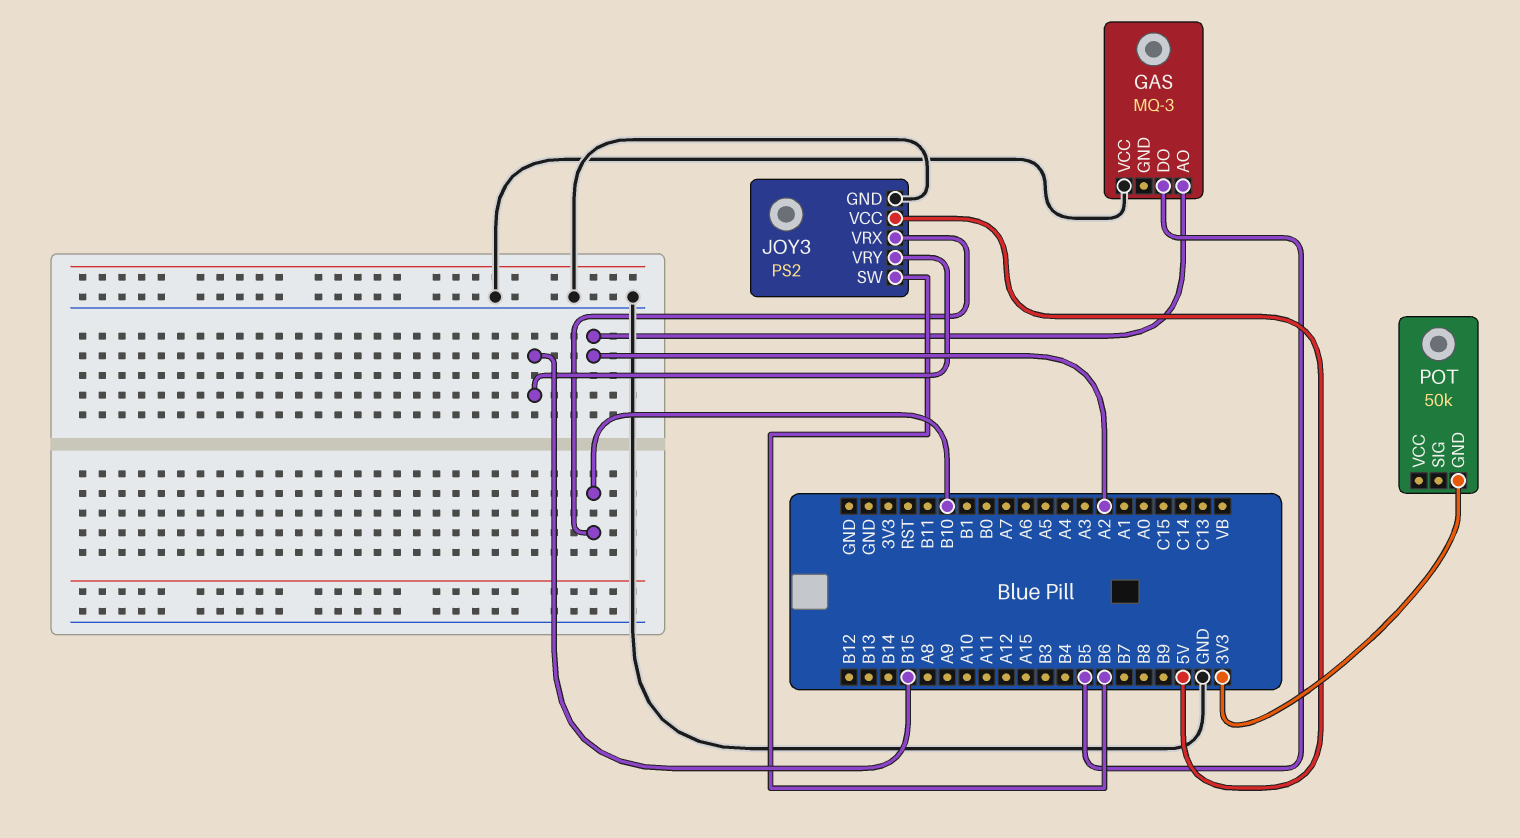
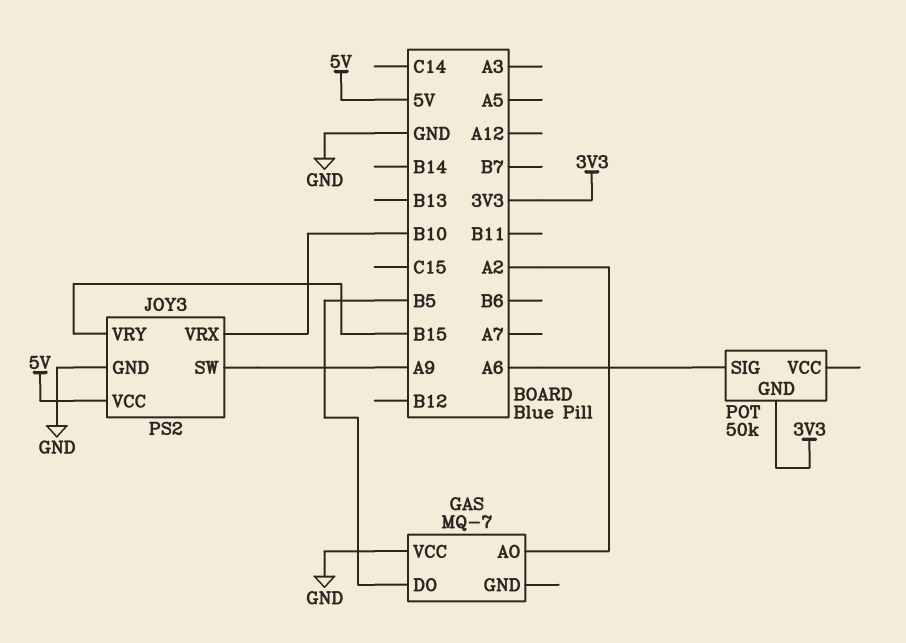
GAS: MQ-3 -> MQ-7
JOY3 pin SW: B6 -> A9
POT pin SIG: none -> A6

